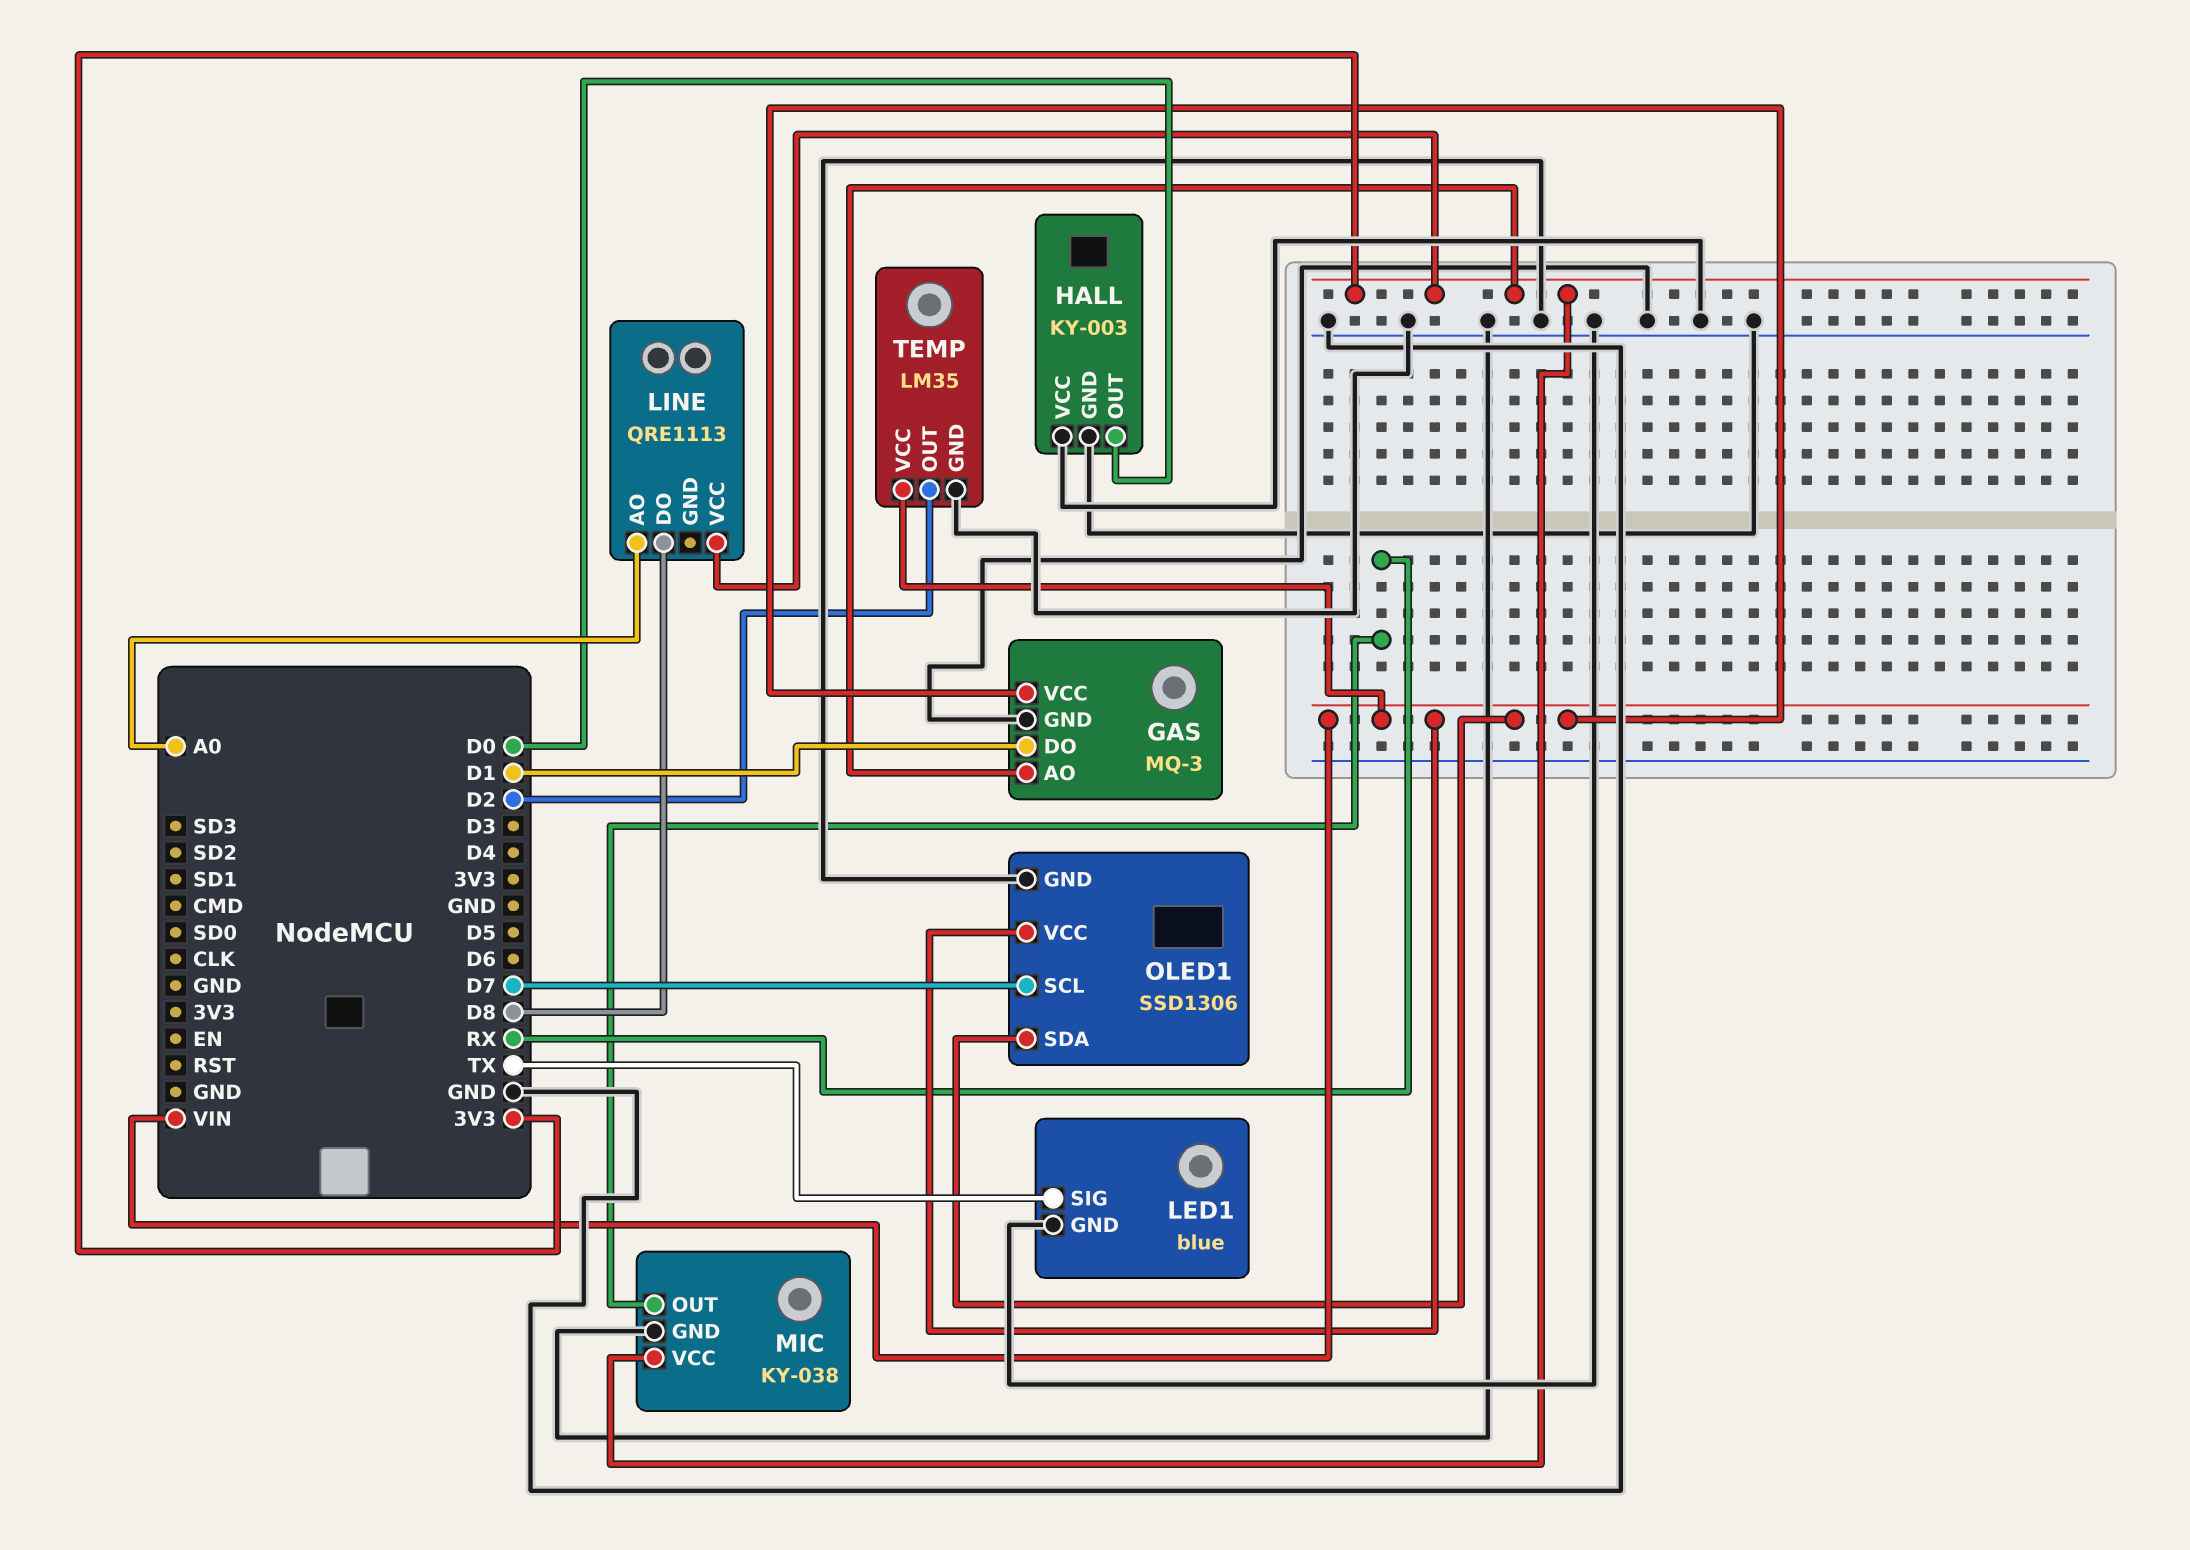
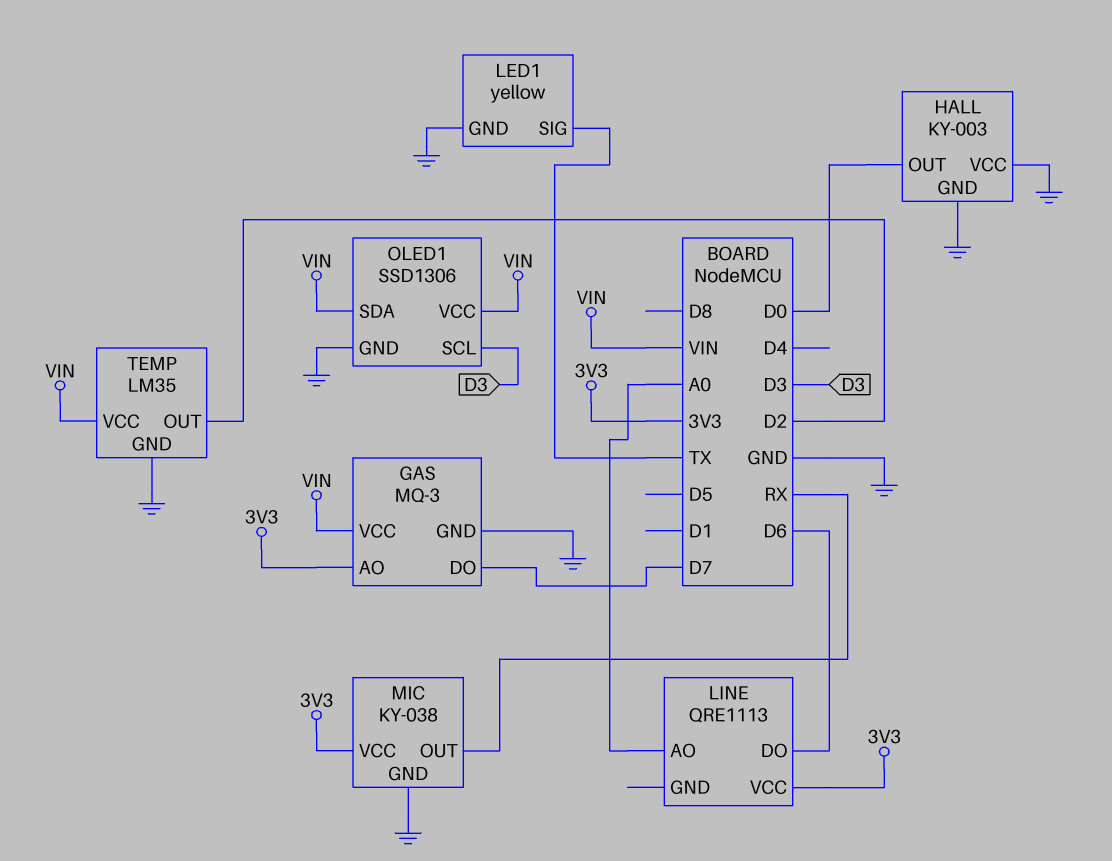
GAS pin DO: D1 -> D7
LED1: blue -> yellow
LINE pin DO: D8 -> D6
OLED1 pin SCL: D7 -> D3

